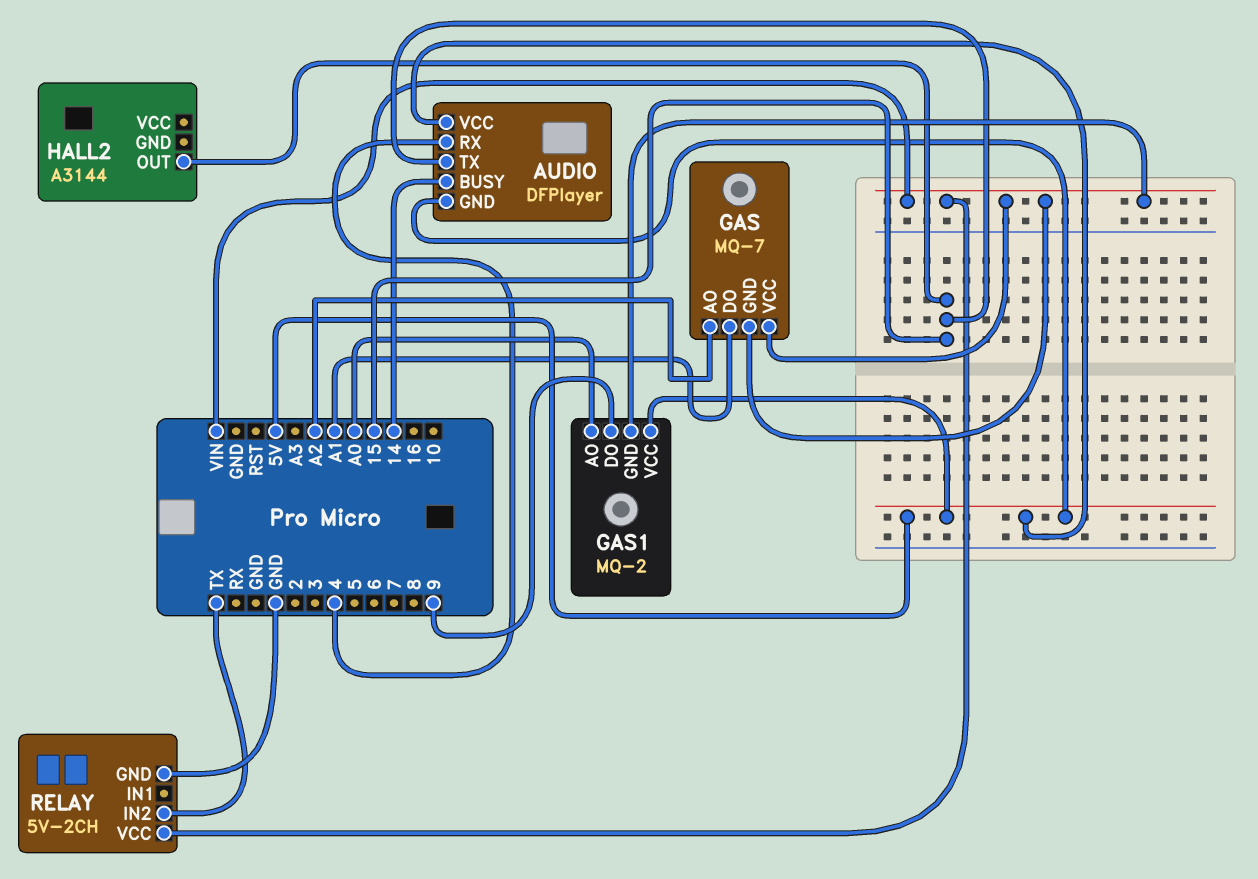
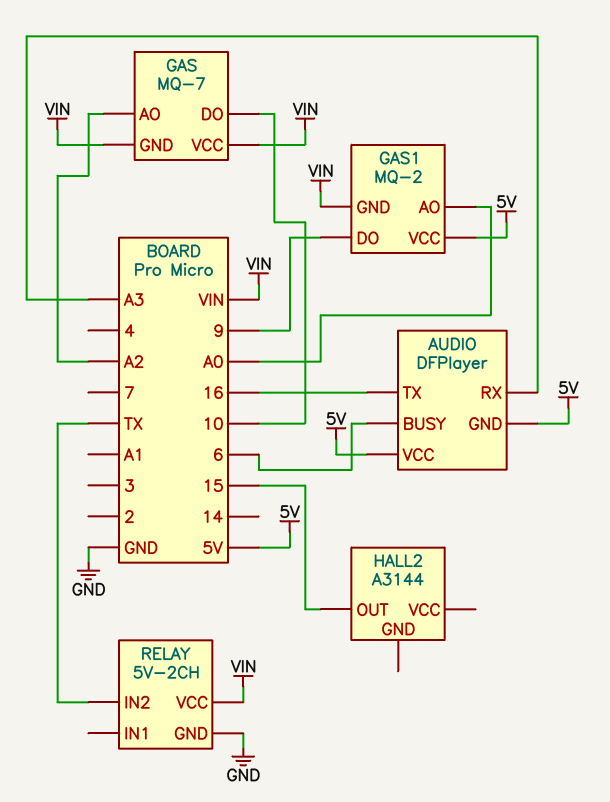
AUDIO pin BUSY: 14 -> 6
AUDIO pin RX: 4 -> A3
AUDIO pin TX: 15 -> 16
GAS pin DO: A1 -> 10

